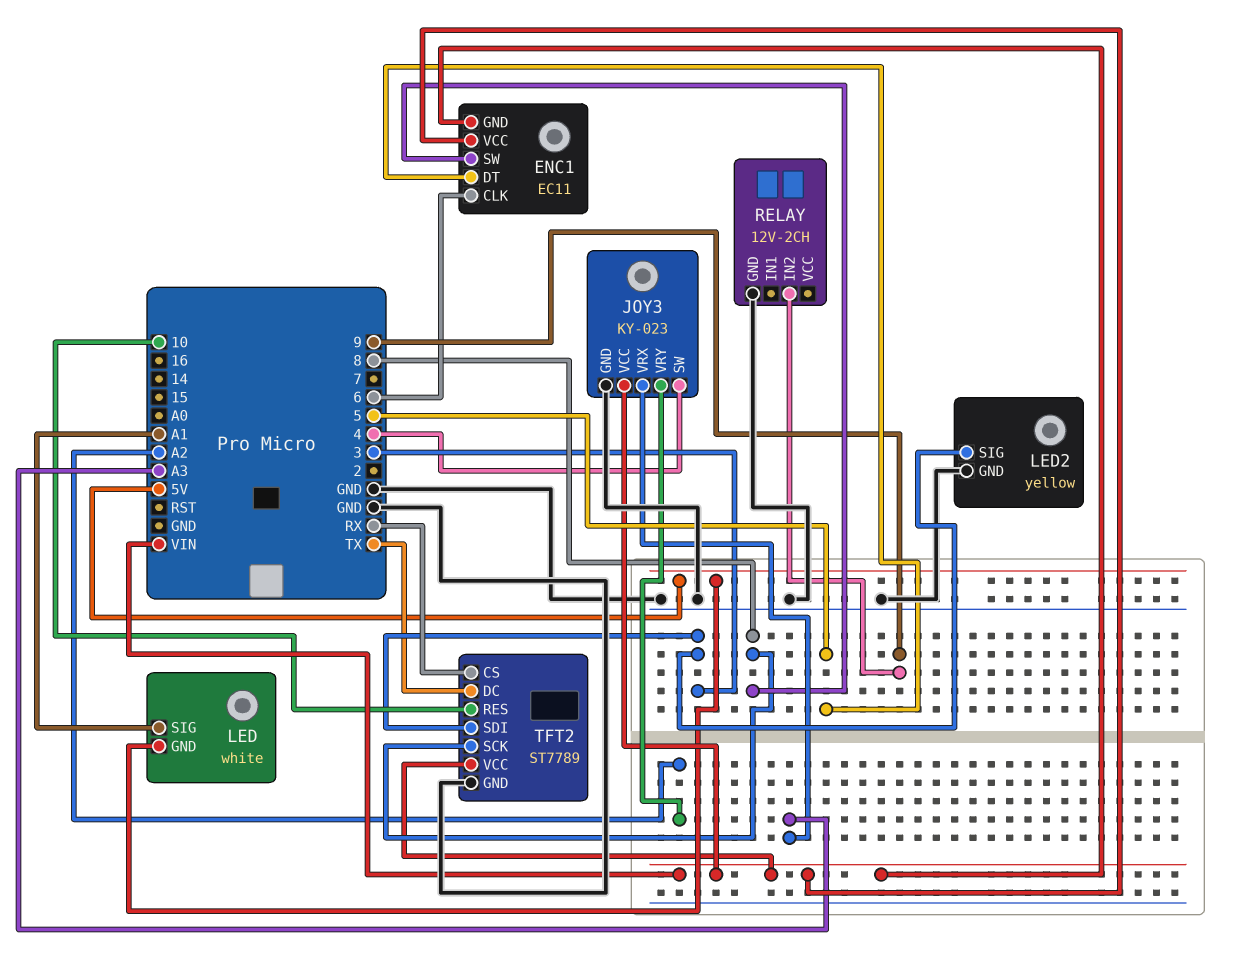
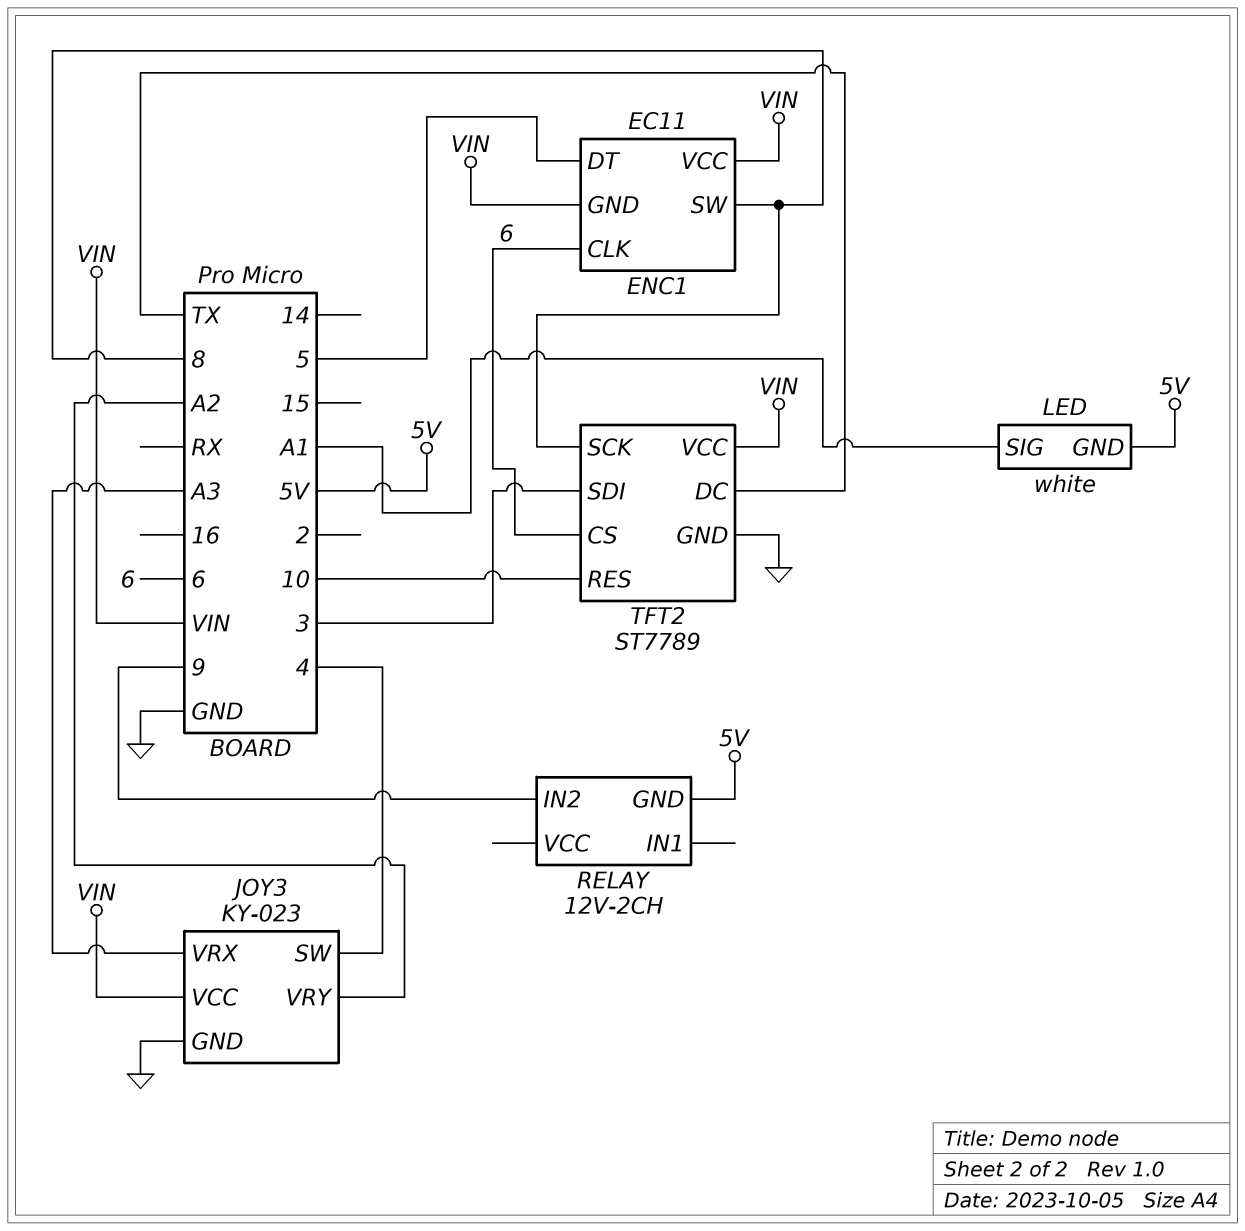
LED2: yellow -> none
LED2 pin GND: GND -> none
LED2 pin SIG: 3 -> none
RELAY pin GND: GND -> 5V
TFT2 pin CS: RX -> 6

